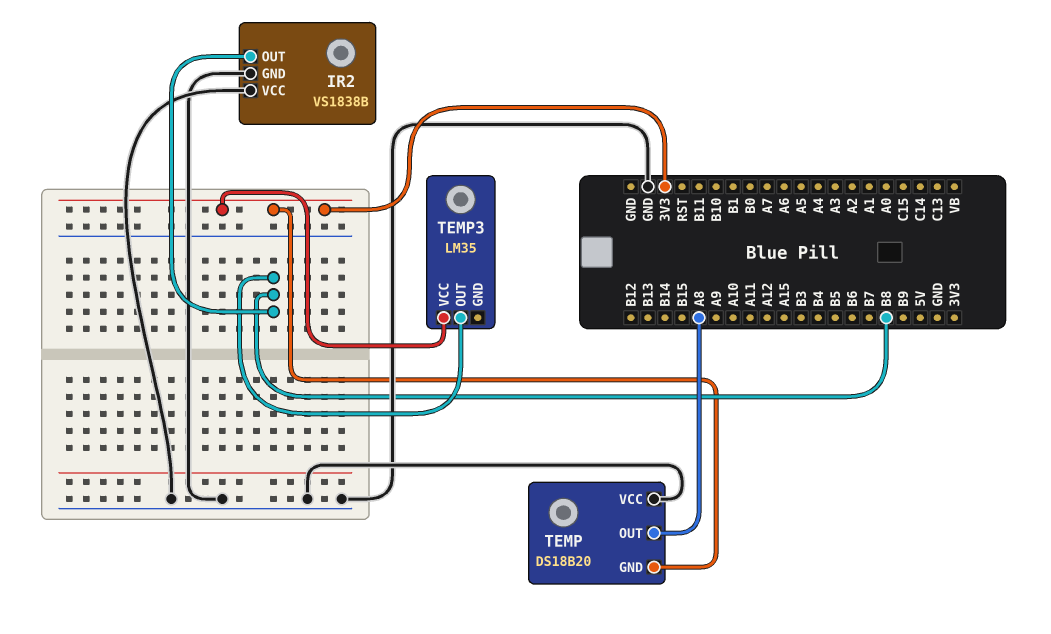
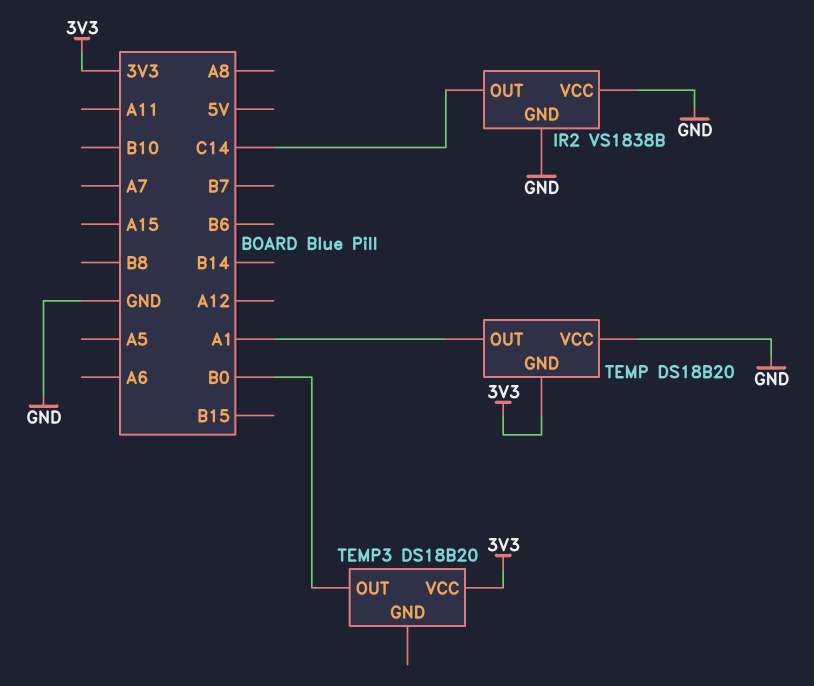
IR2 pin OUT: B8 -> C14
TEMP pin OUT: A8 -> A1
TEMP3: LM35 -> DS18B20
TEMP3 pin OUT: B8 -> B0

